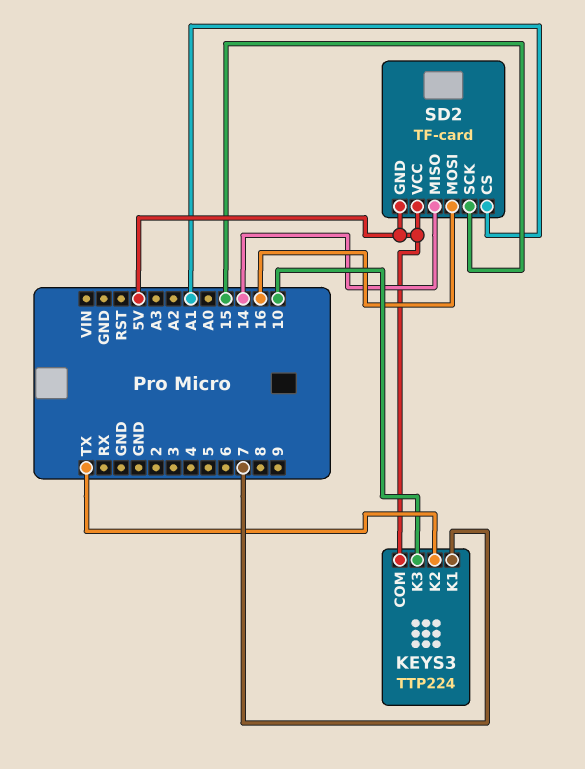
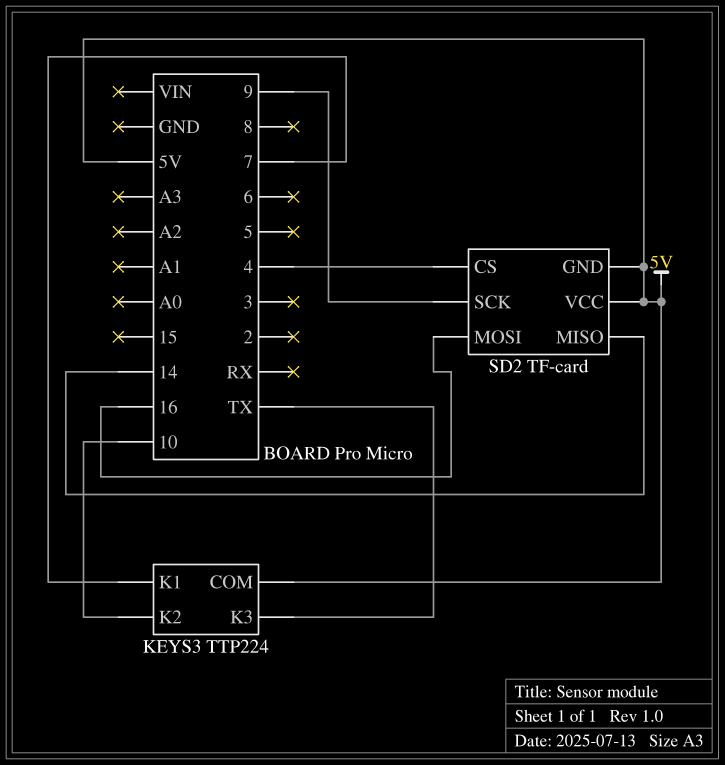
KEYS3 pin K2: TX -> 10
KEYS3 pin K3: 10 -> TX
SD2 pin CS: A1 -> 4
SD2 pin SCK: 15 -> 9

